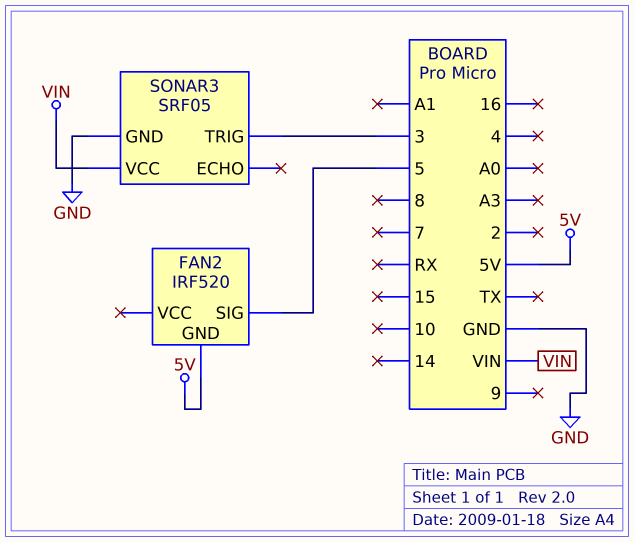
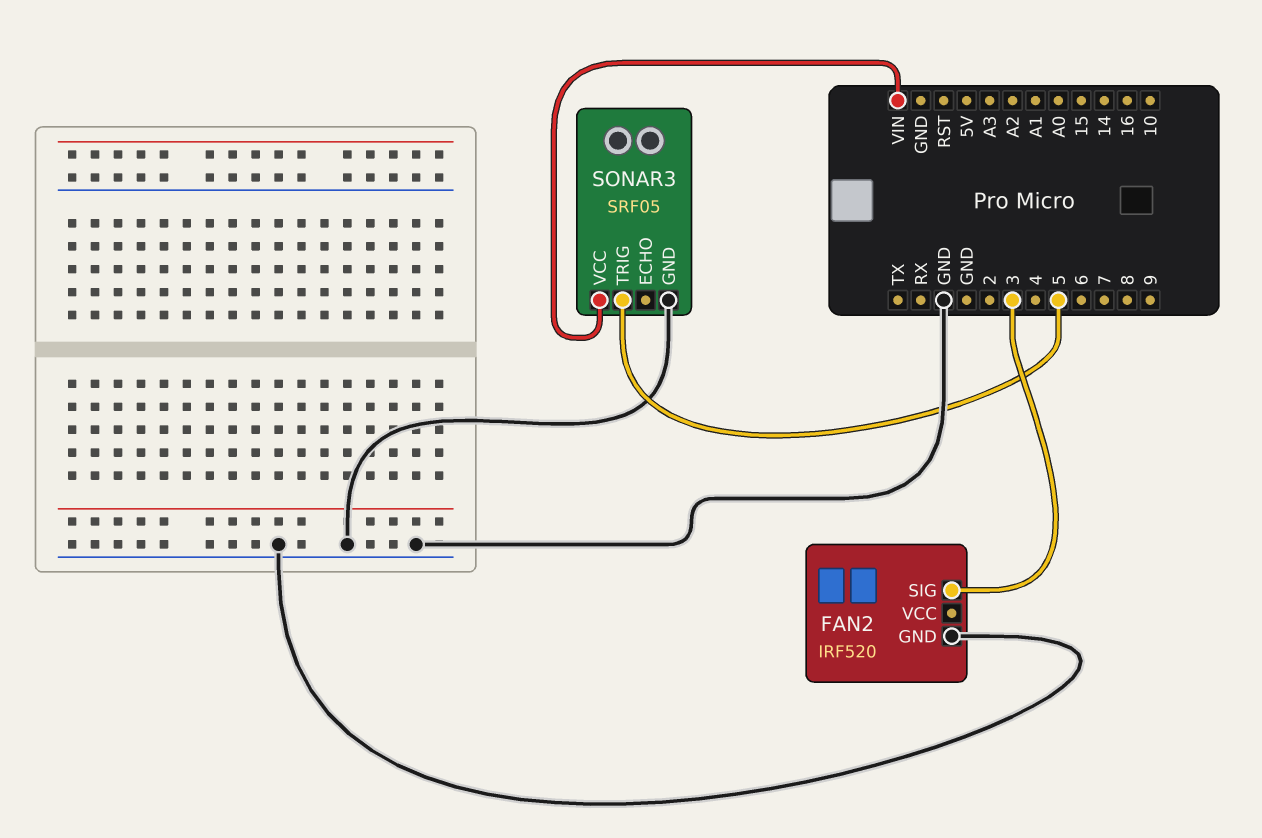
FAN2 pin GND: 5V -> GND
FAN2 pin SIG: 5 -> 3
SONAR3 pin TRIG: 3 -> 5

